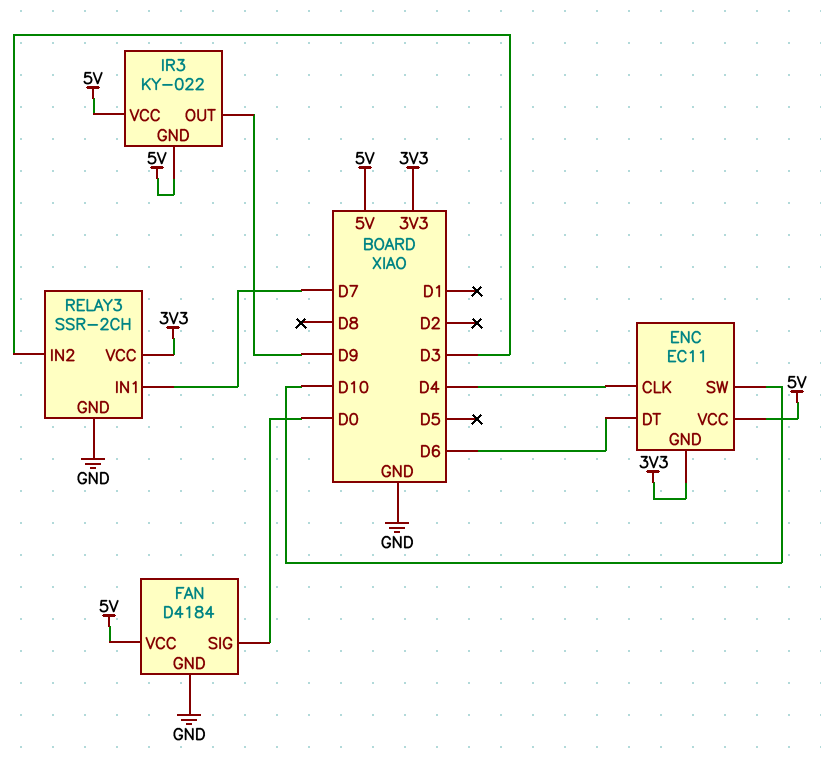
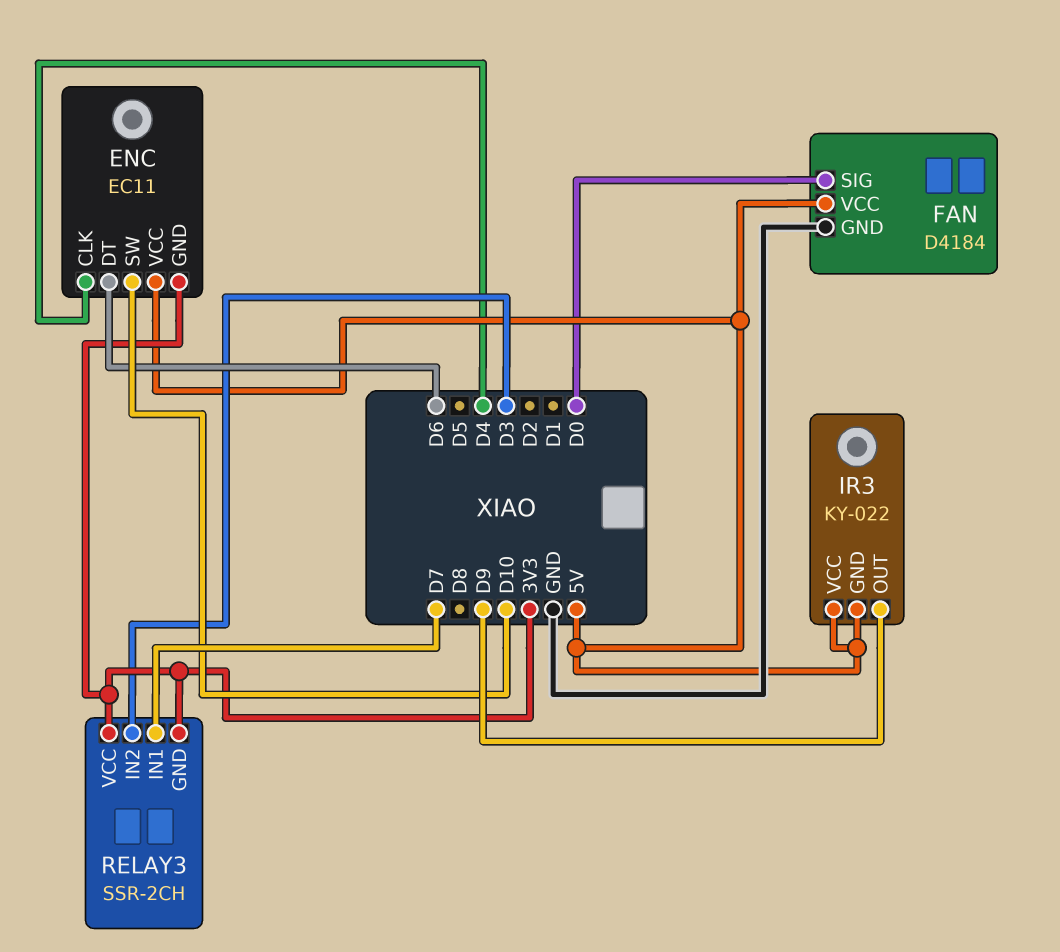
RELAY3 pin GND: GND -> 3V3

